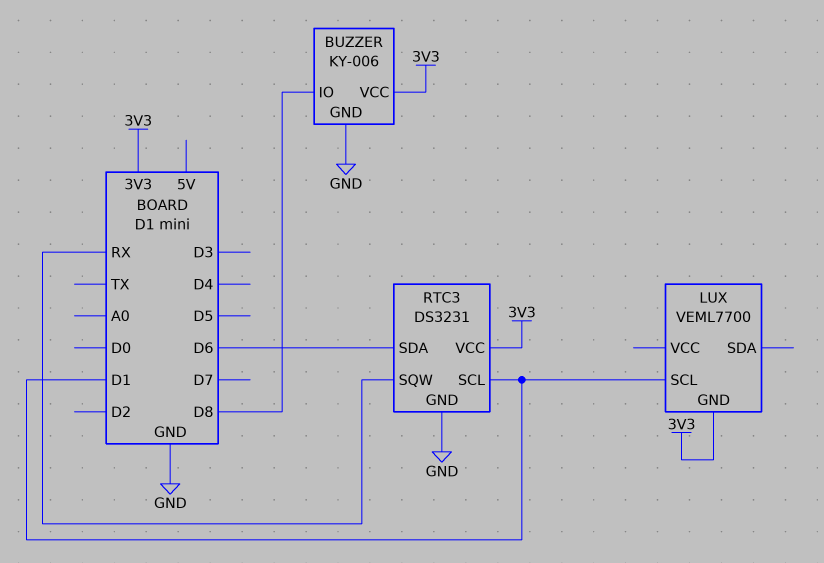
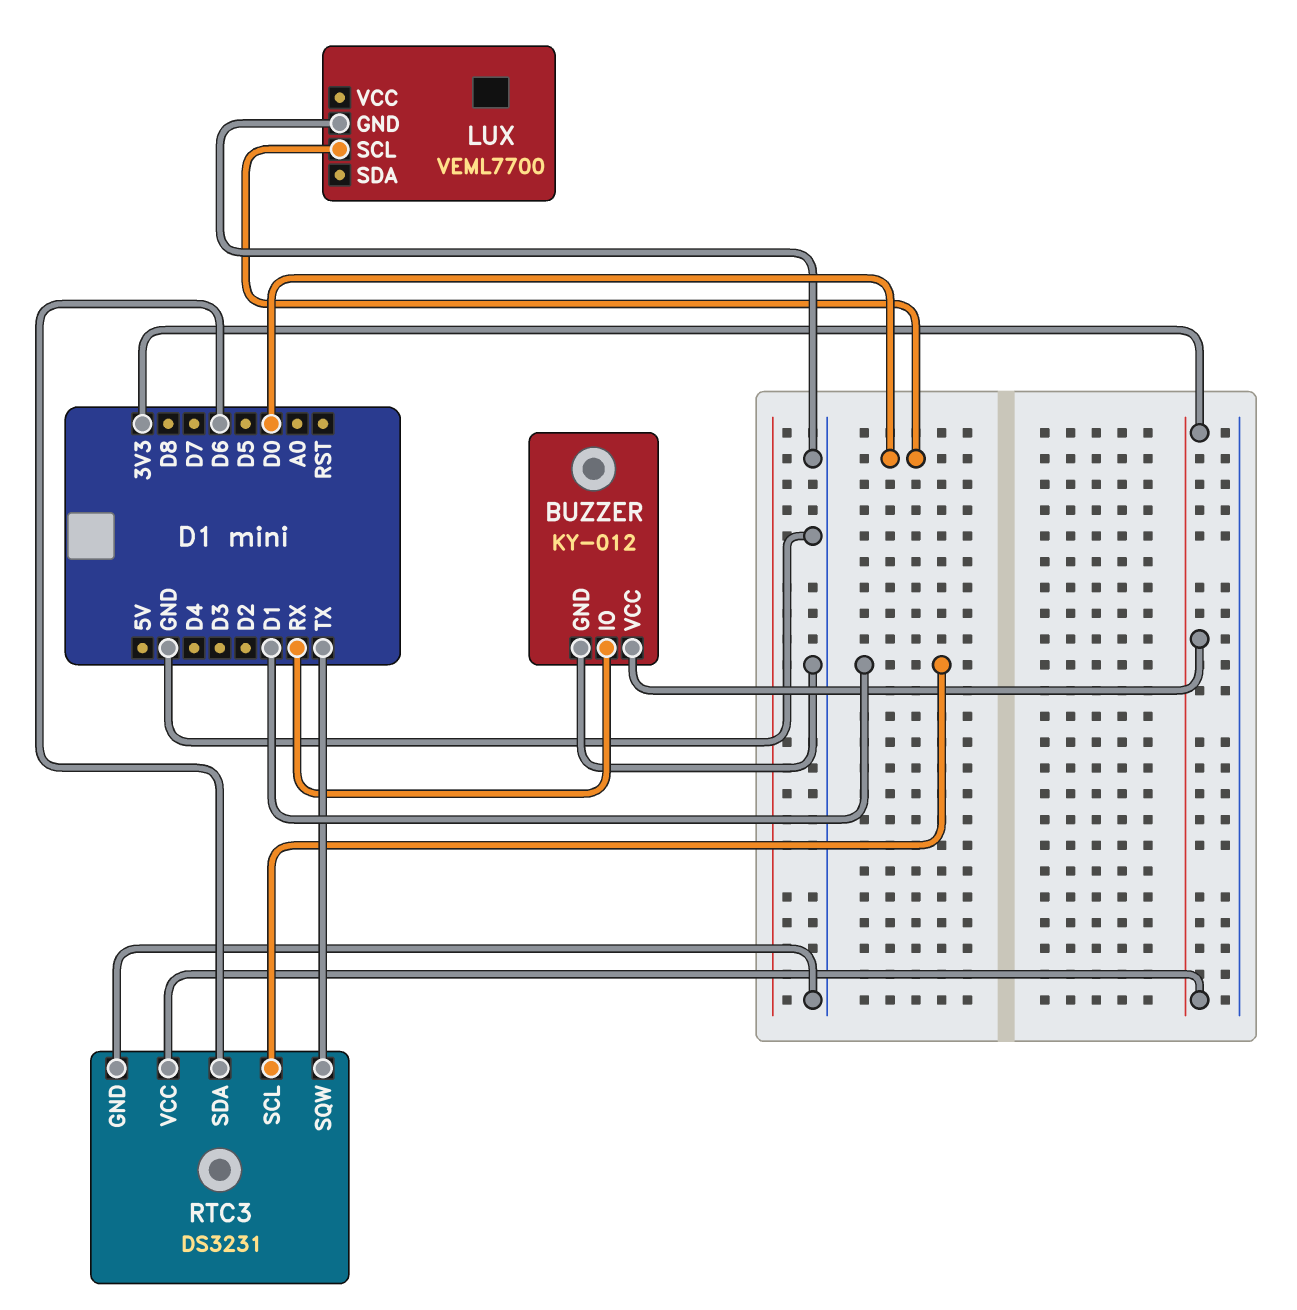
BUZZER: KY-006 -> KY-012
BUZZER pin IO: D8 -> RX
LUX pin GND: 3V3 -> GND
LUX pin SCL: D1 -> D0
RTC3 pin SQW: RX -> TX

